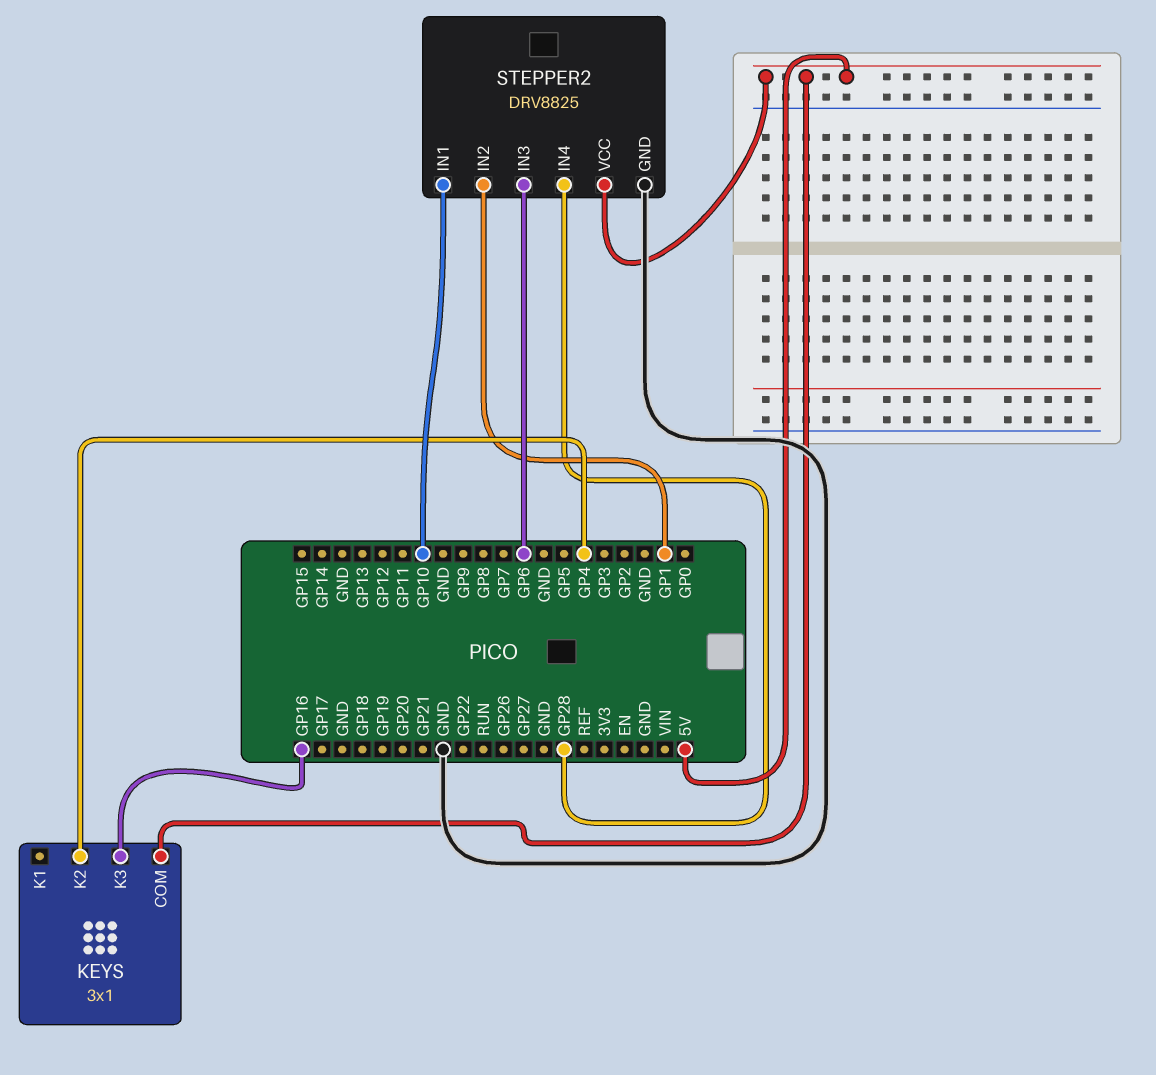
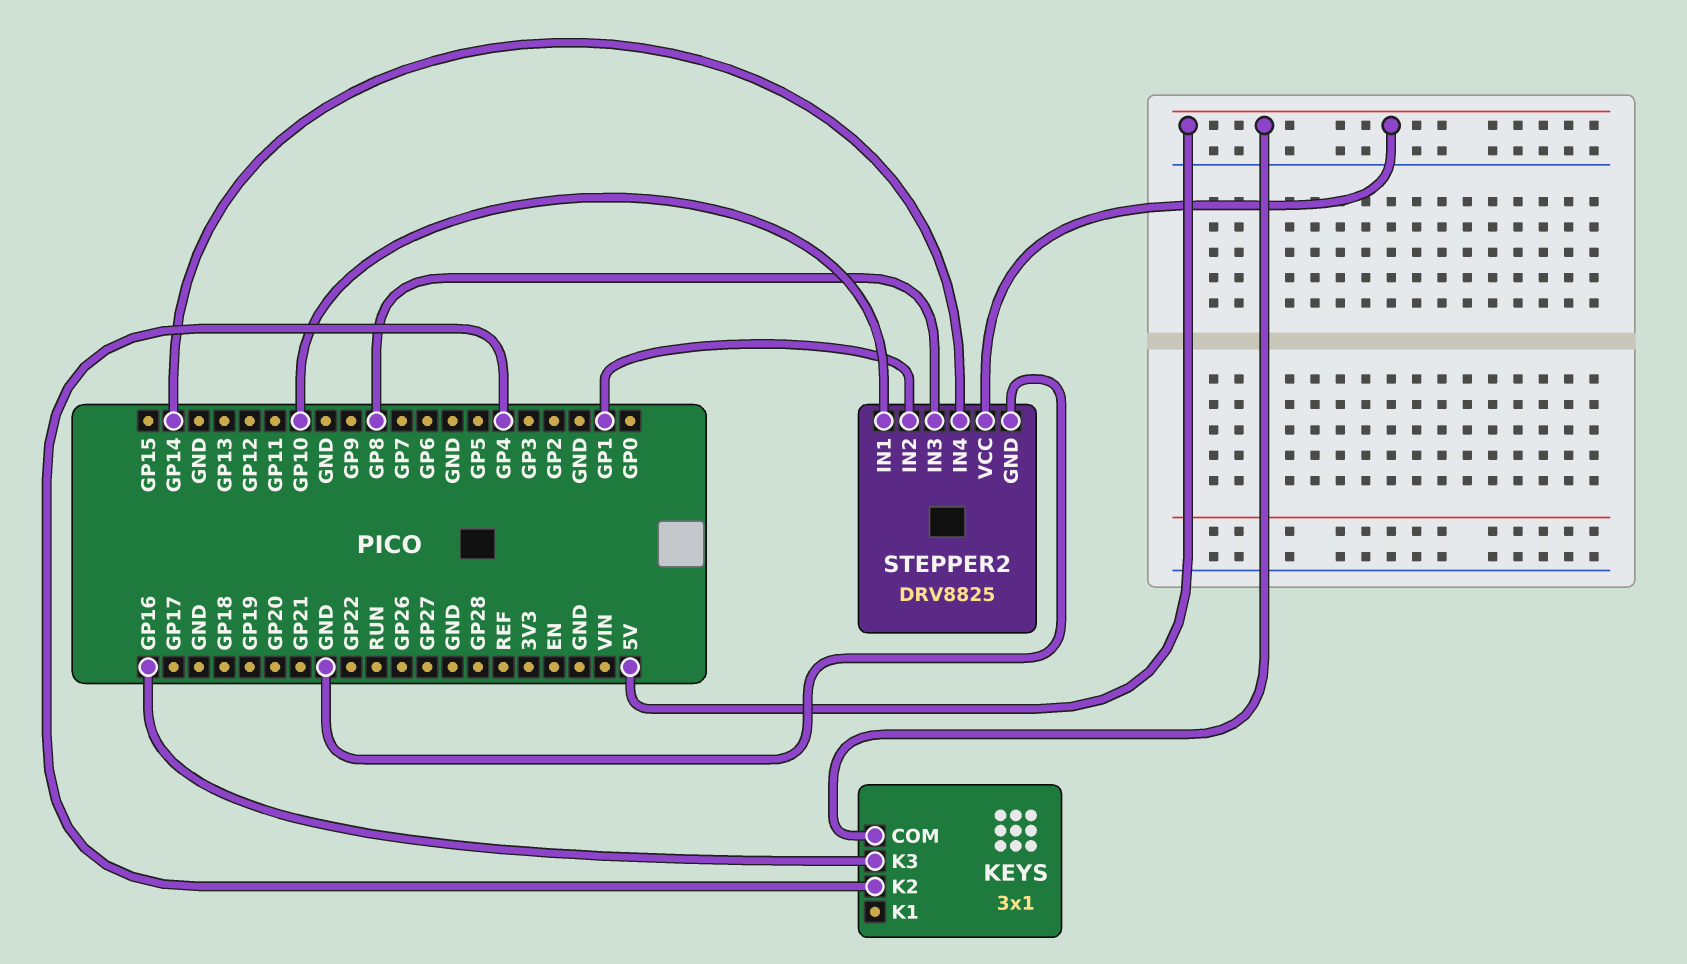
STEPPER2 pin IN3: GP6 -> GP8
STEPPER2 pin IN4: GP28 -> GP14

